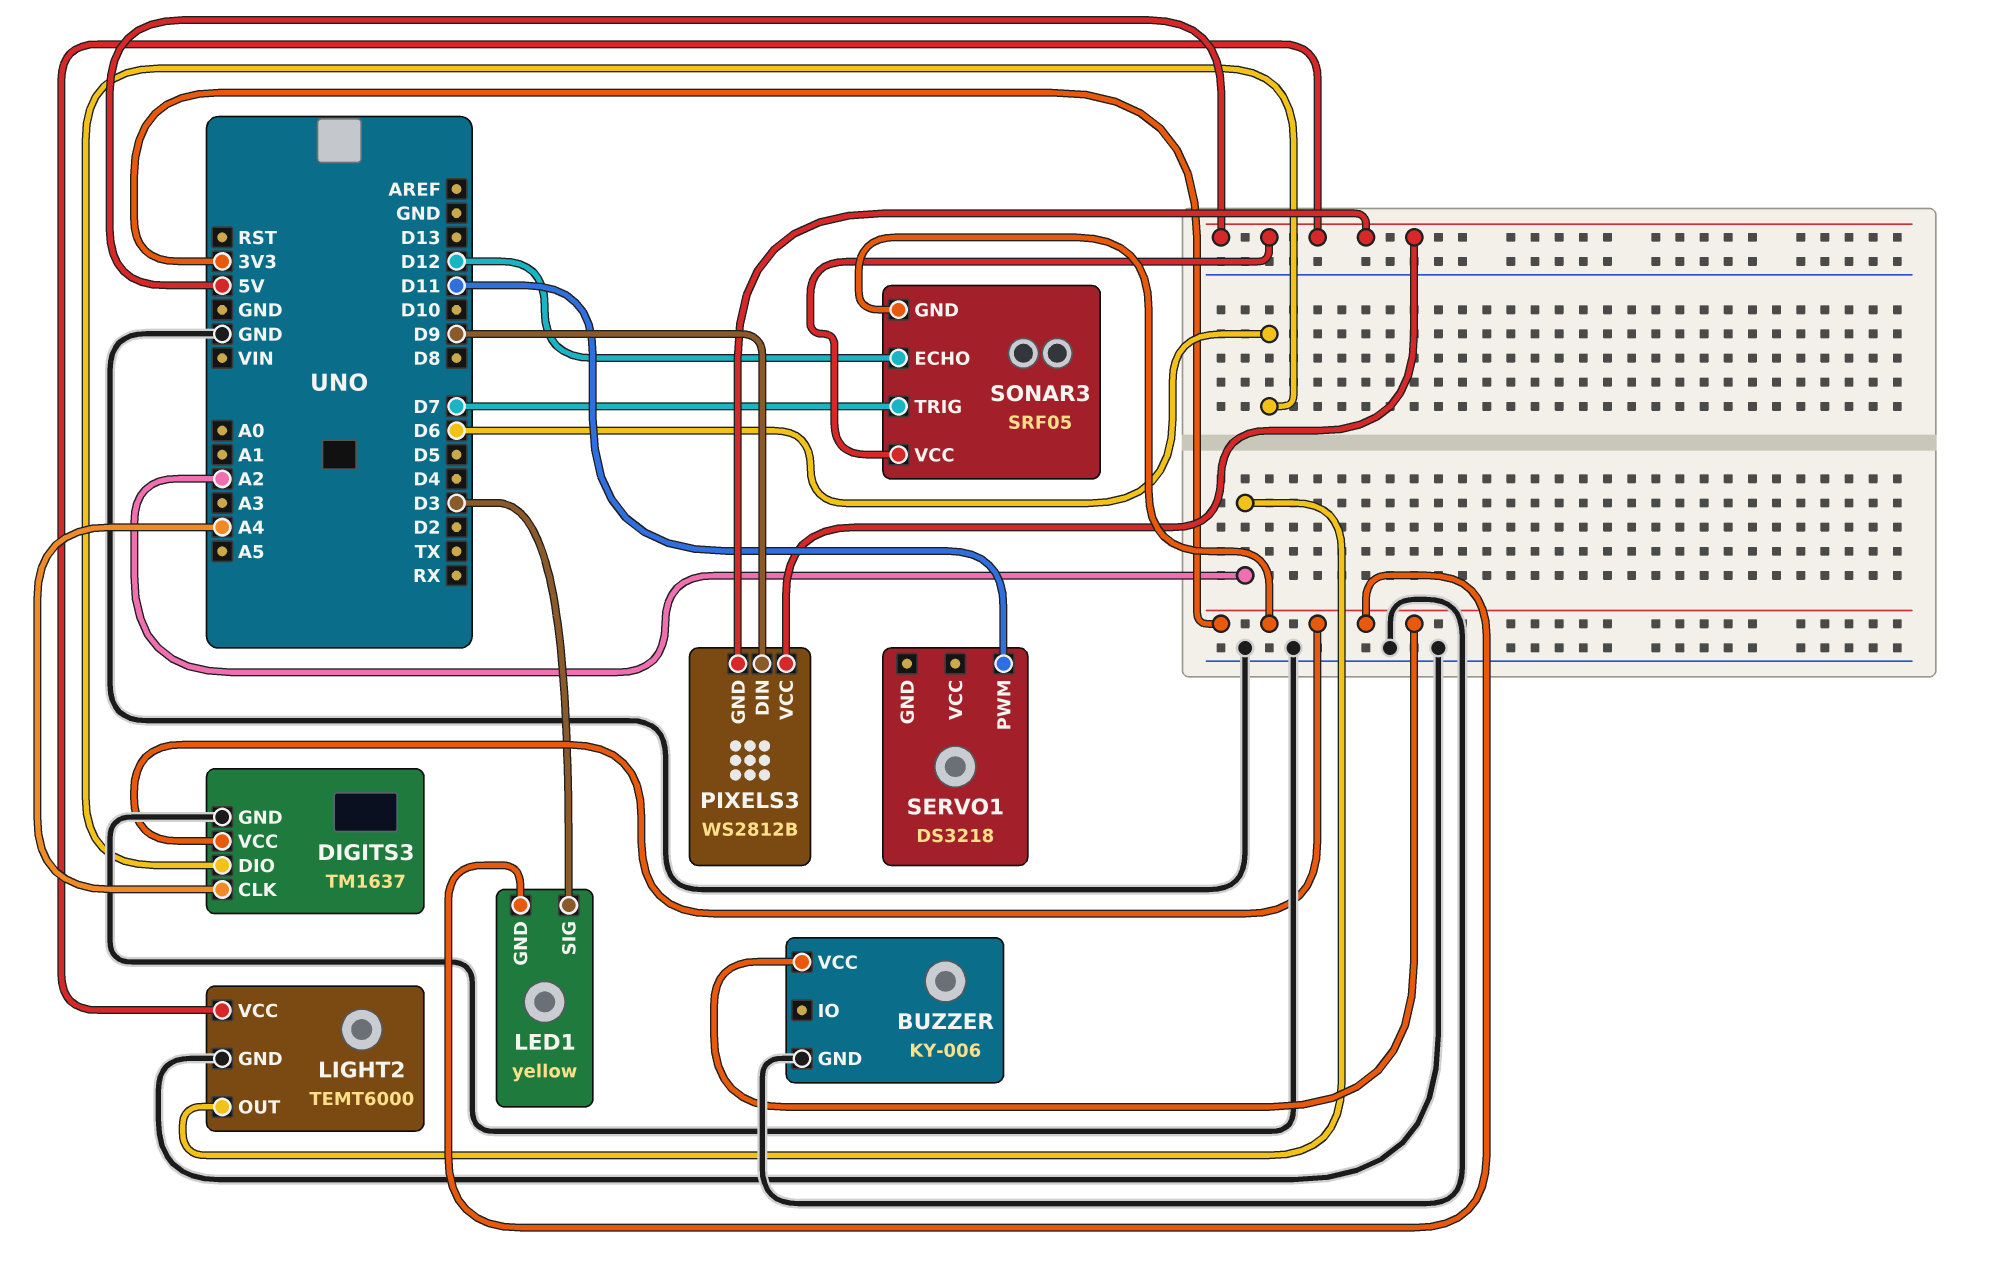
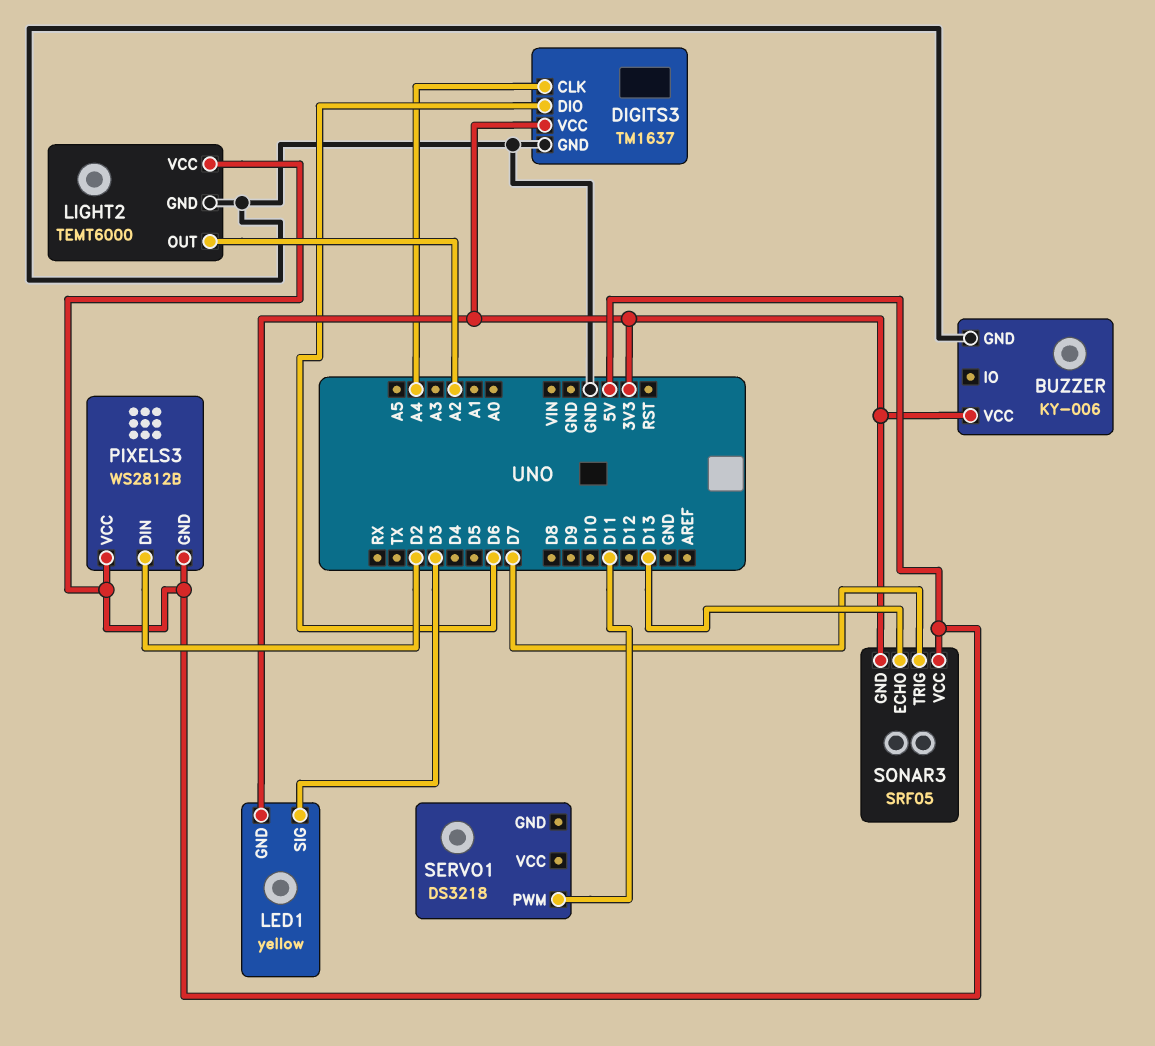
PIXELS3 pin DIN: D9 -> D2
SONAR3 pin ECHO: D12 -> D13

